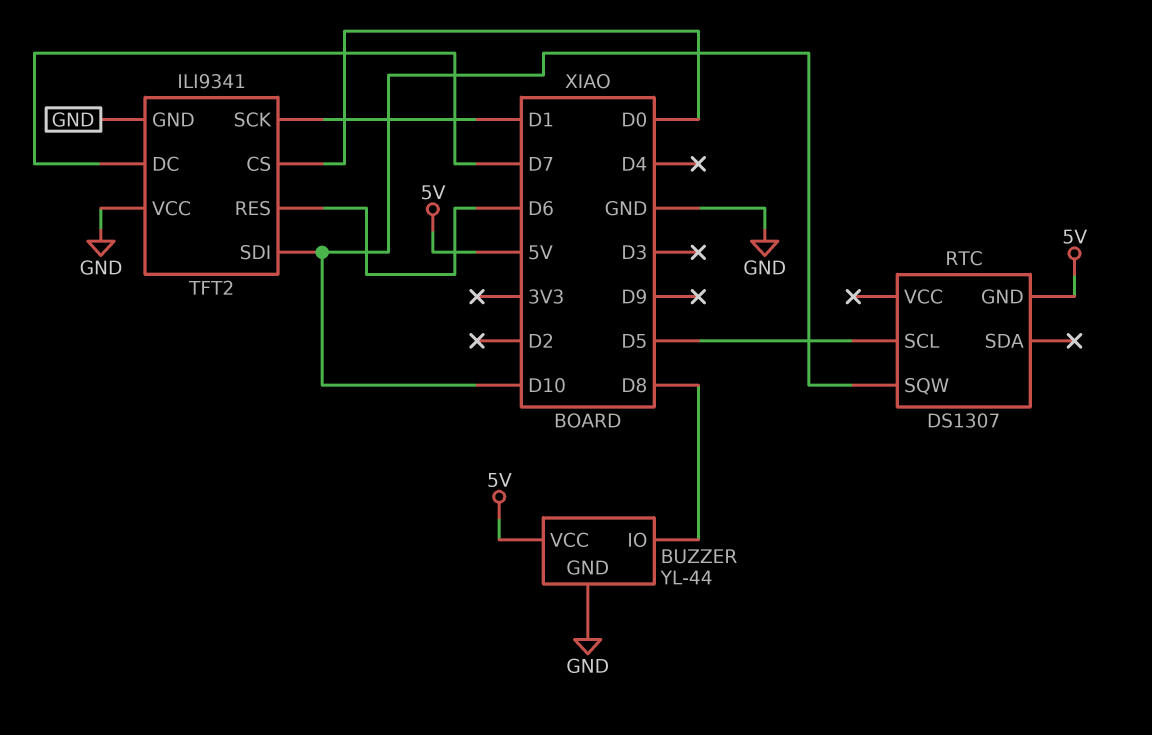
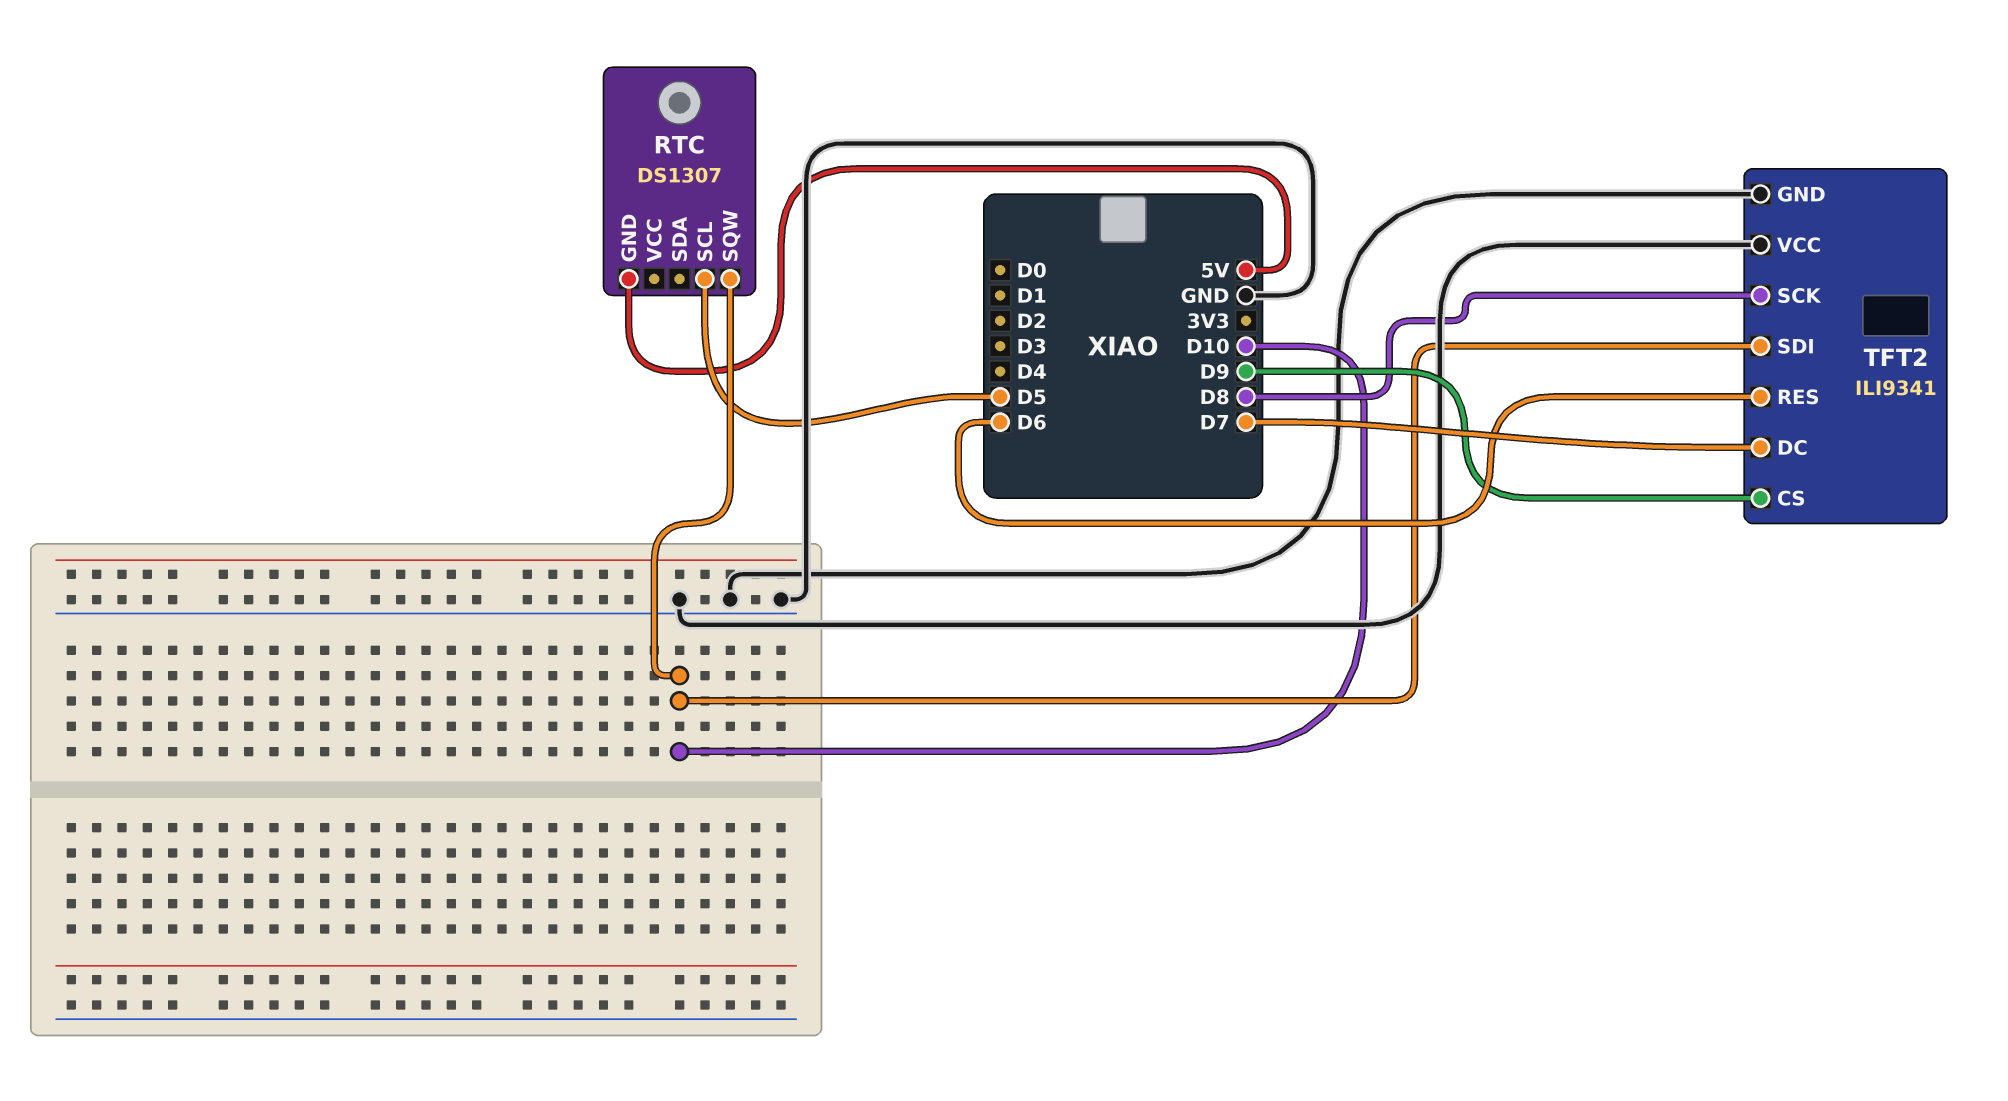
BUZZER: YL-44 -> none
BUZZER pin GND: GND -> none
BUZZER pin IO: D8 -> none
BUZZER pin VCC: 5V -> none
TFT2 pin CS: D0 -> D9
TFT2 pin SCK: D1 -> D8

